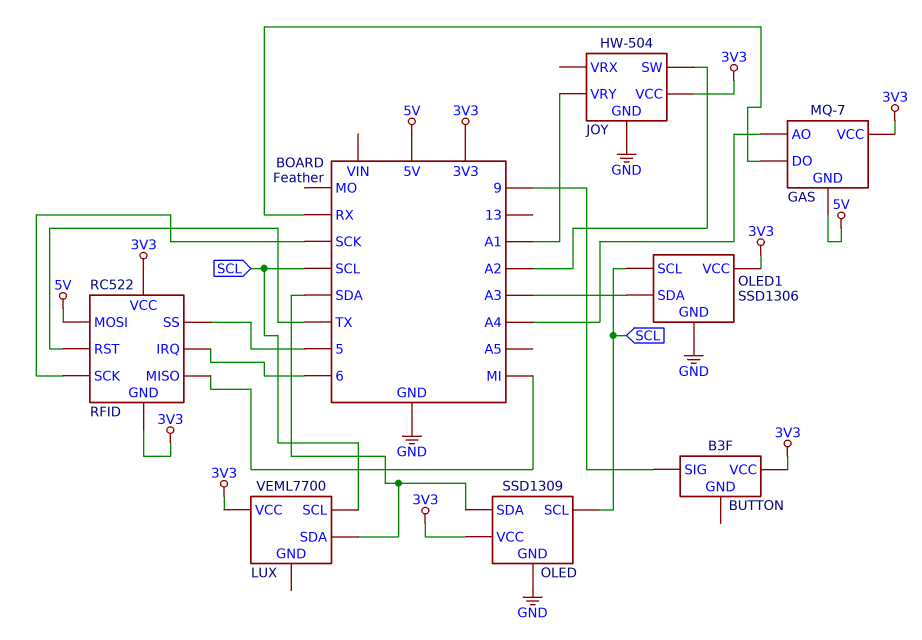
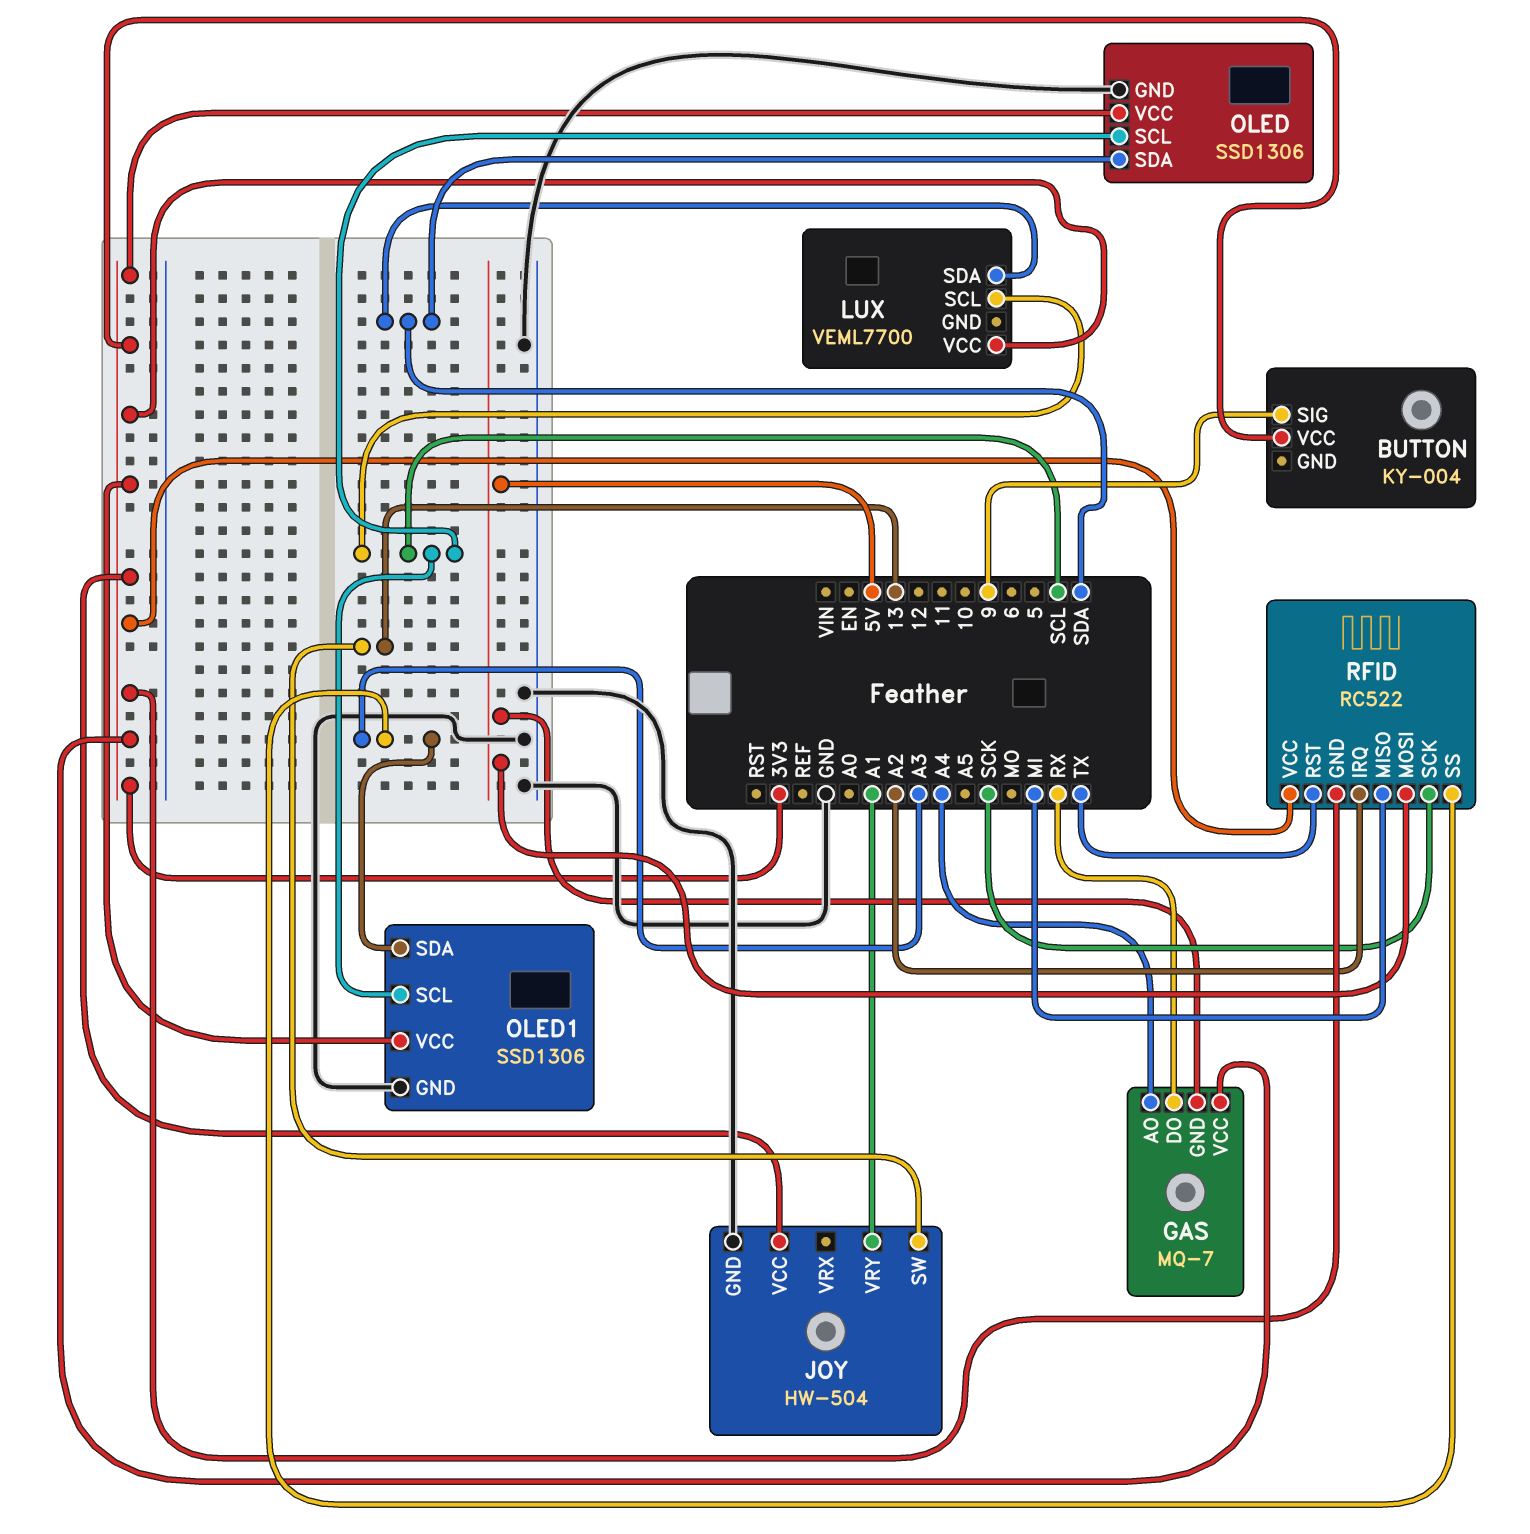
BUTTON: B3F -> KY-004
JOY pin SW: A2 -> 13
OLED: SSD1309 -> SSD1306
RFID pin IRQ: 6 -> A2
RFID pin SS: 5 -> A3

